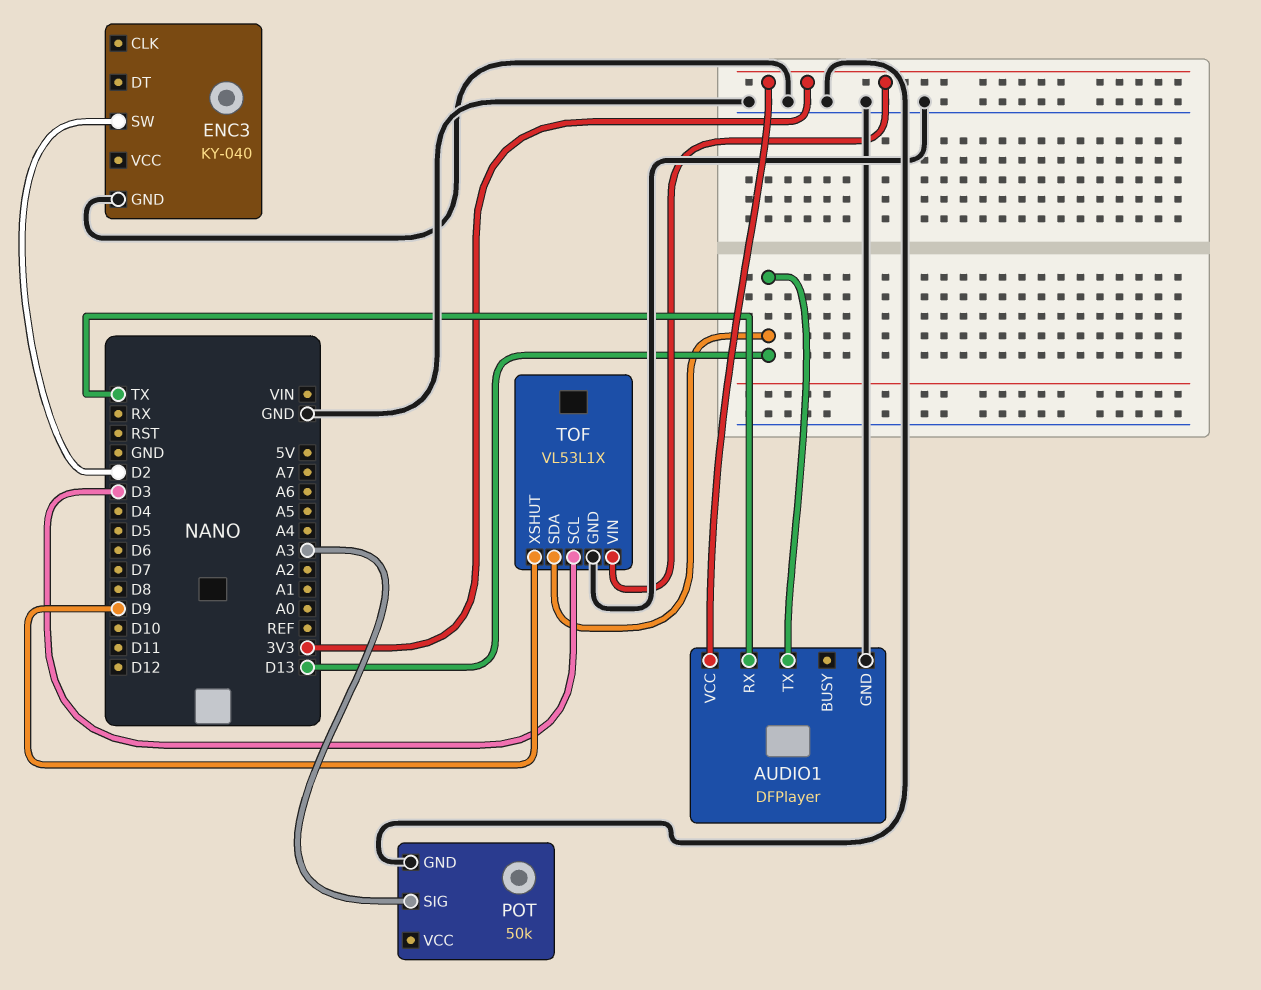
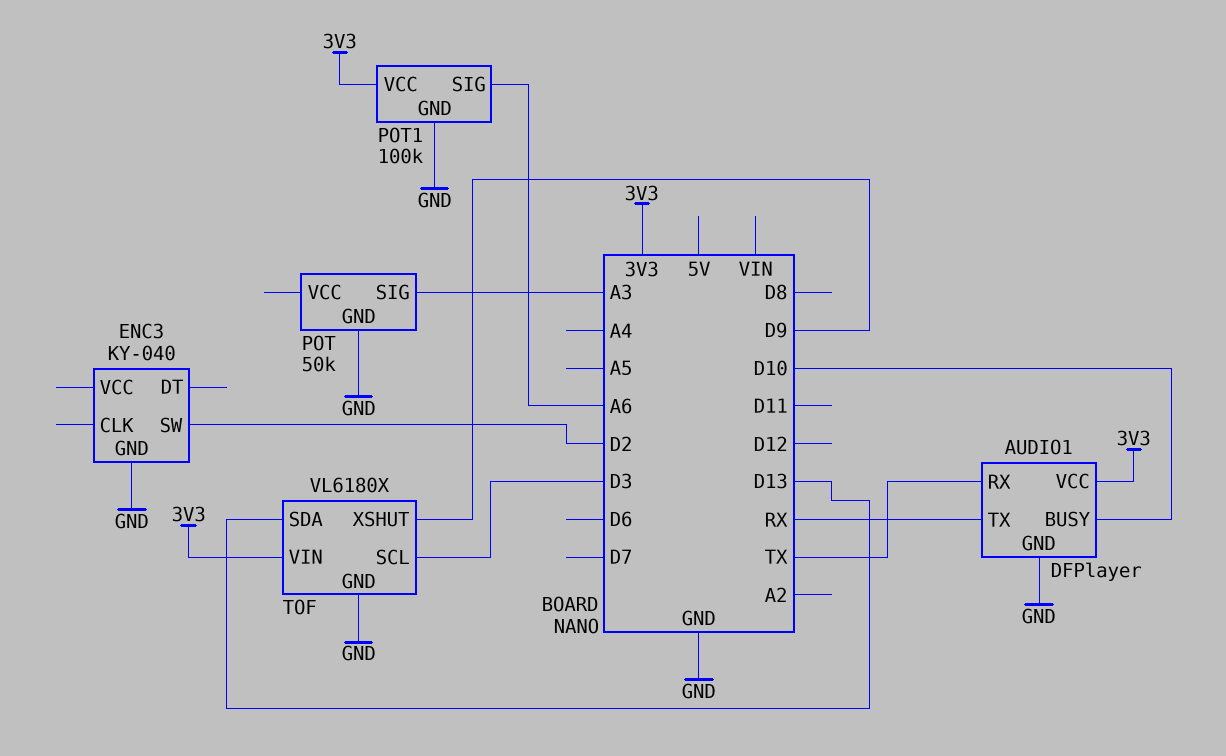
AUDIO1 pin BUSY: none -> D10
AUDIO1 pin TX: D13 -> RX
POT1: none -> 100k
POT1 pin GND: none -> GND
POT1 pin SIG: none -> A6
POT1 pin VCC: none -> 3V3
TOF: VL53L1X -> VL6180X

